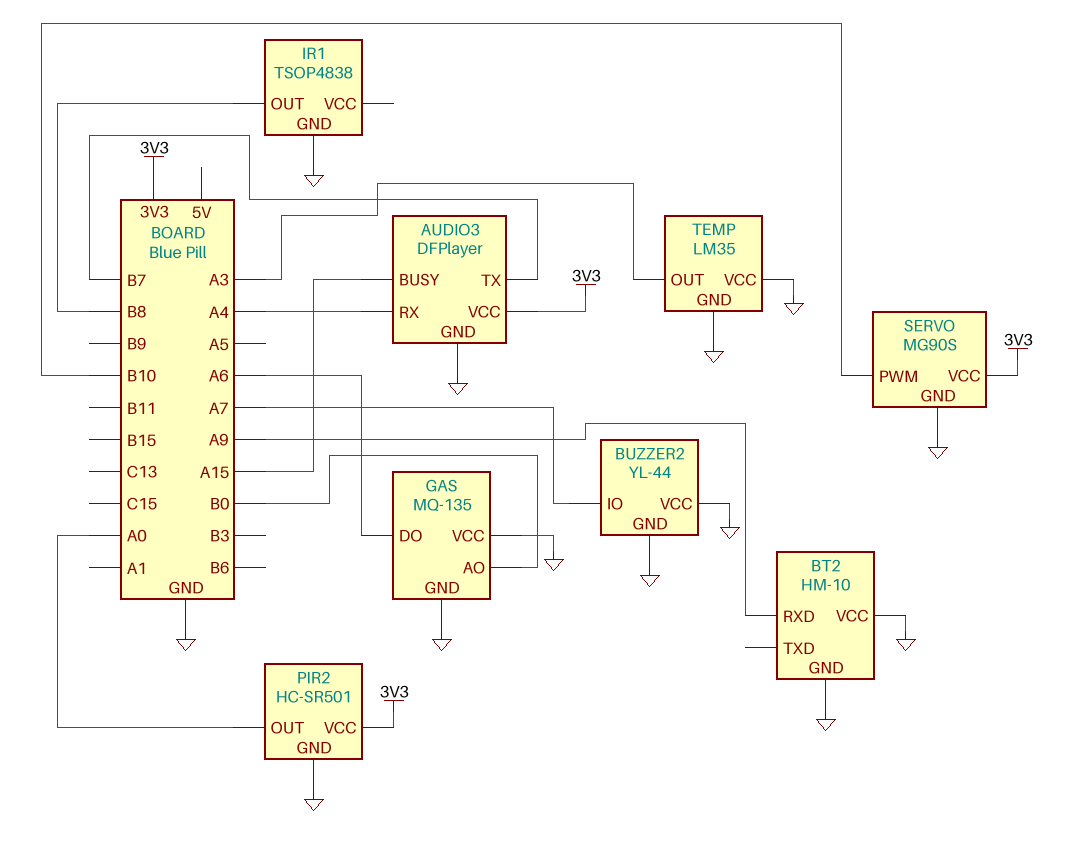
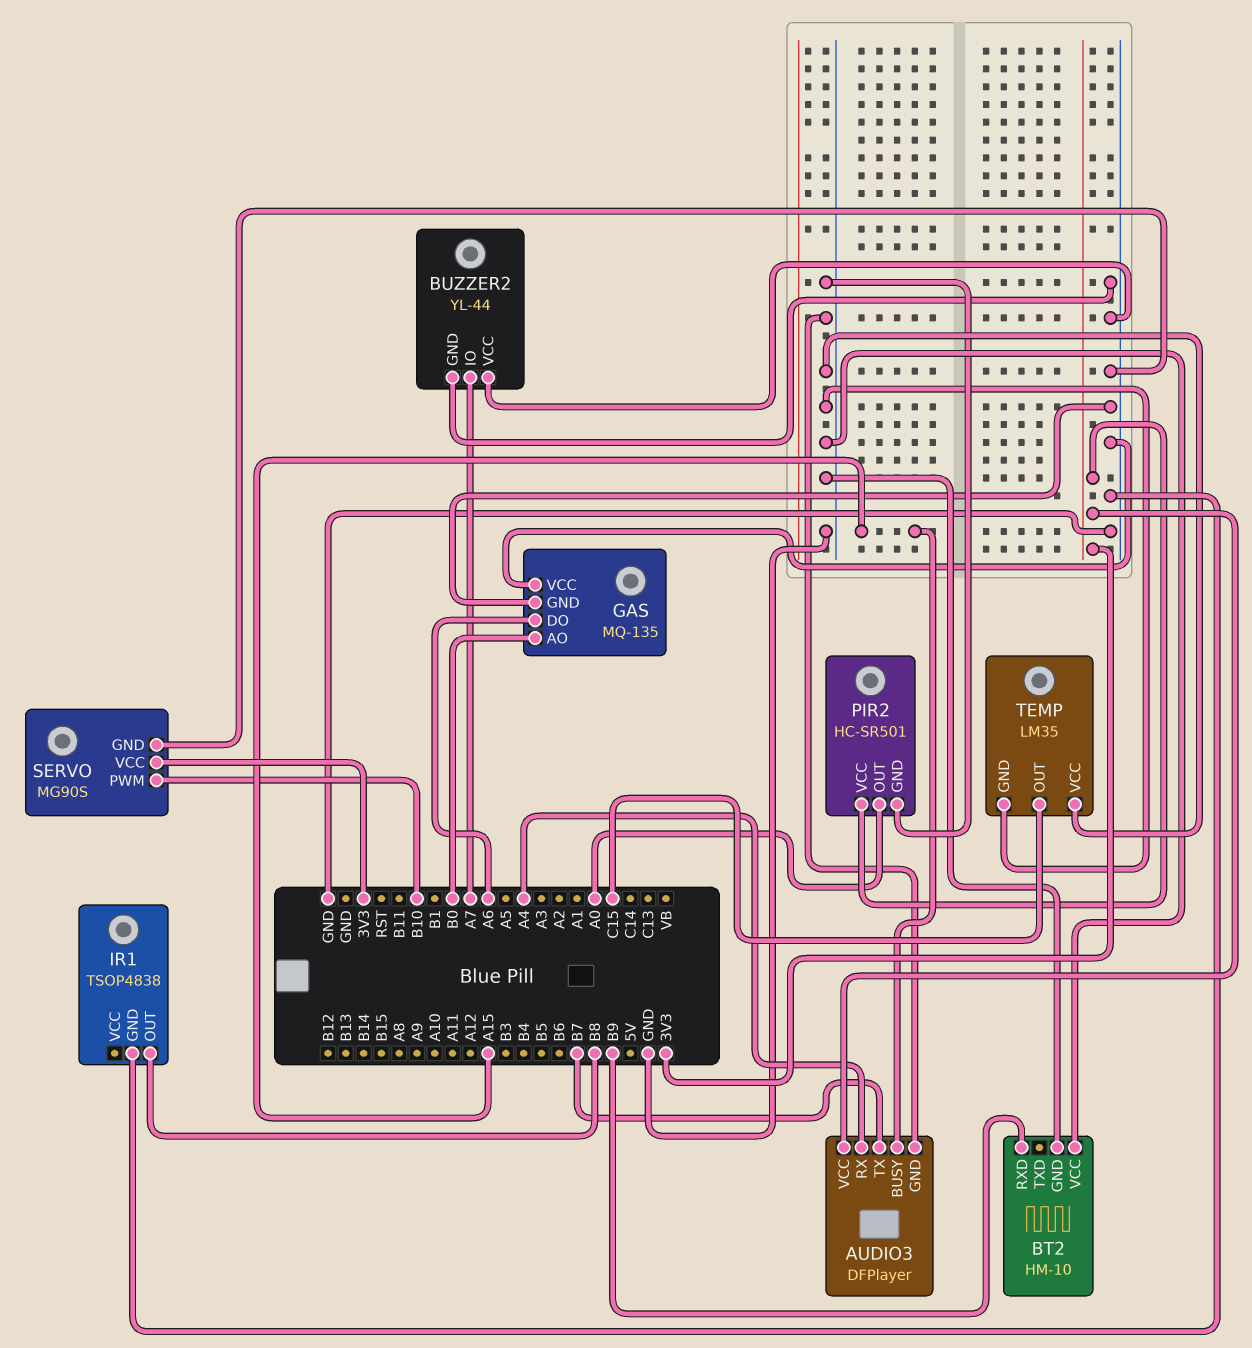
BT2 pin RXD: A9 -> B9
TEMP pin OUT: A3 -> C15

